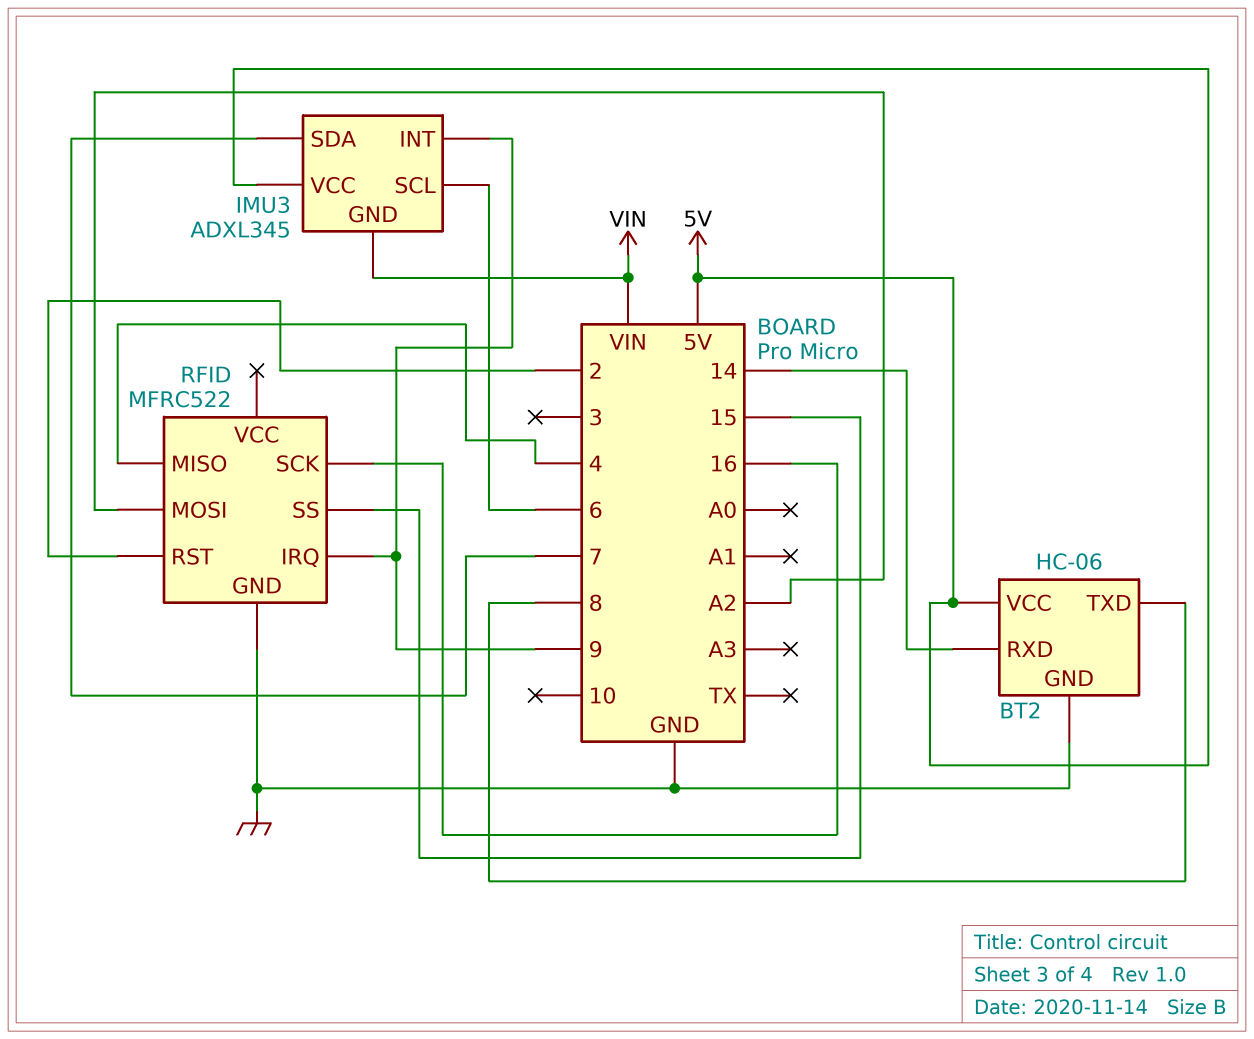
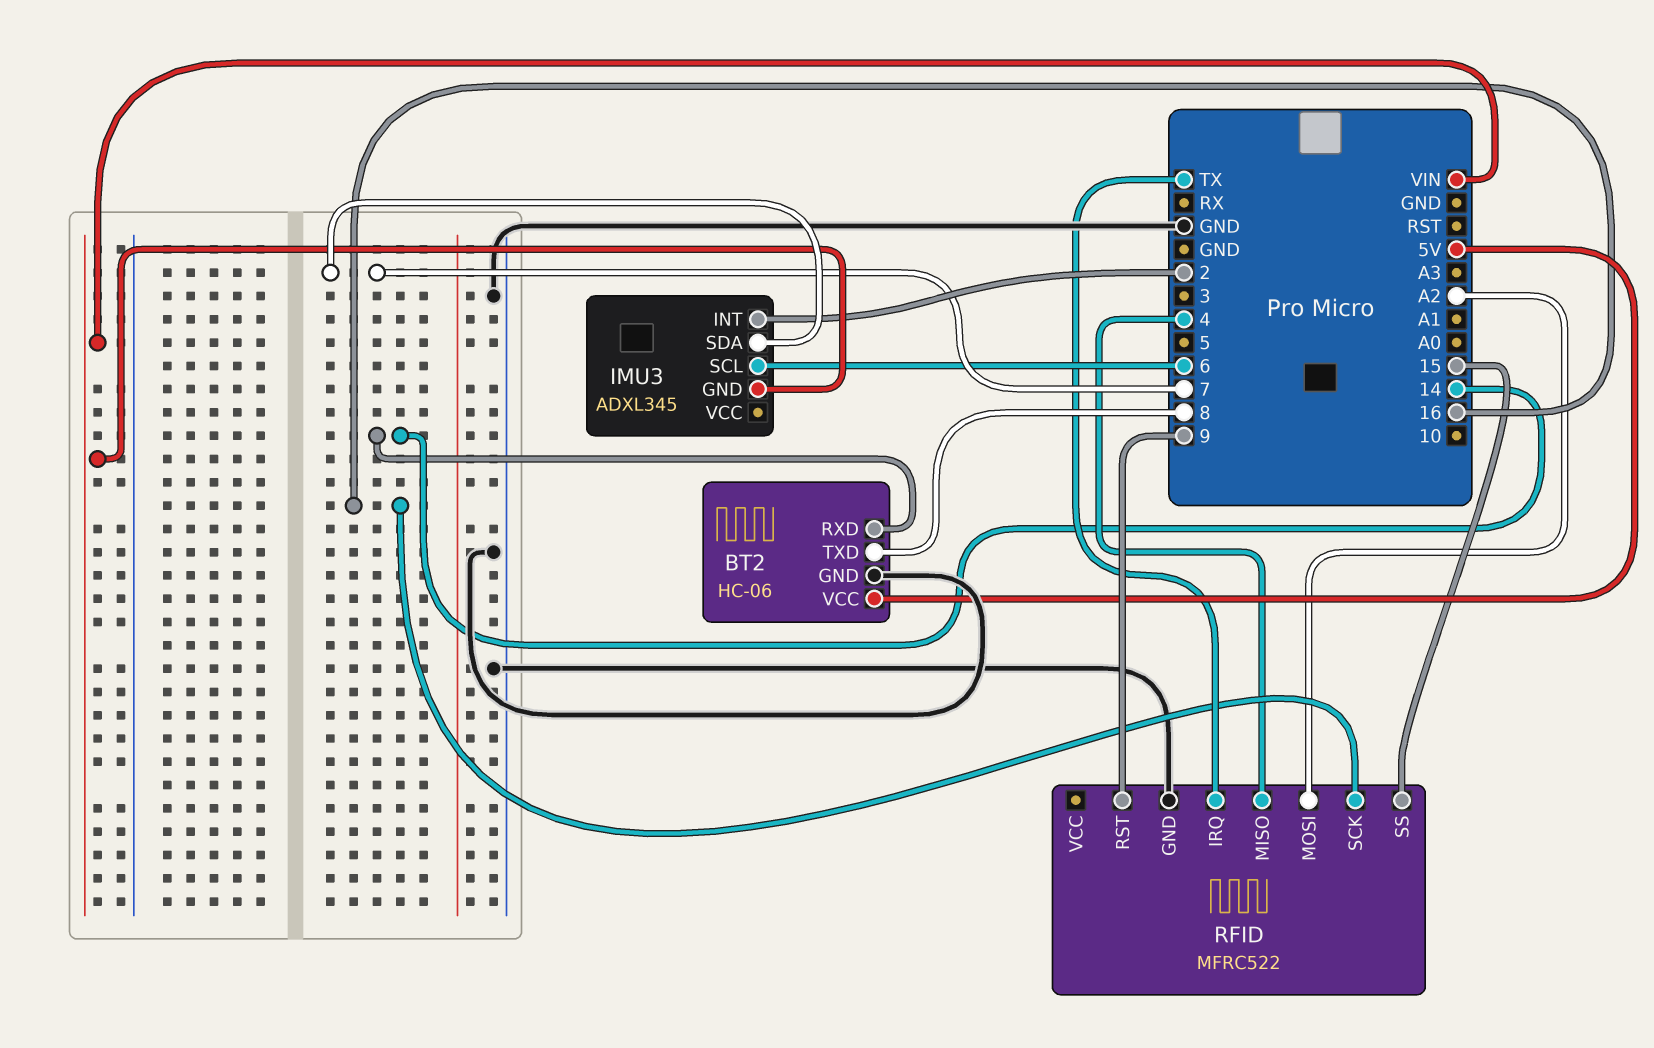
IMU3 pin INT: 9 -> 2
IMU3 pin VCC: 5V -> none
RFID pin IRQ: 9 -> TX
RFID pin RST: 2 -> 9

